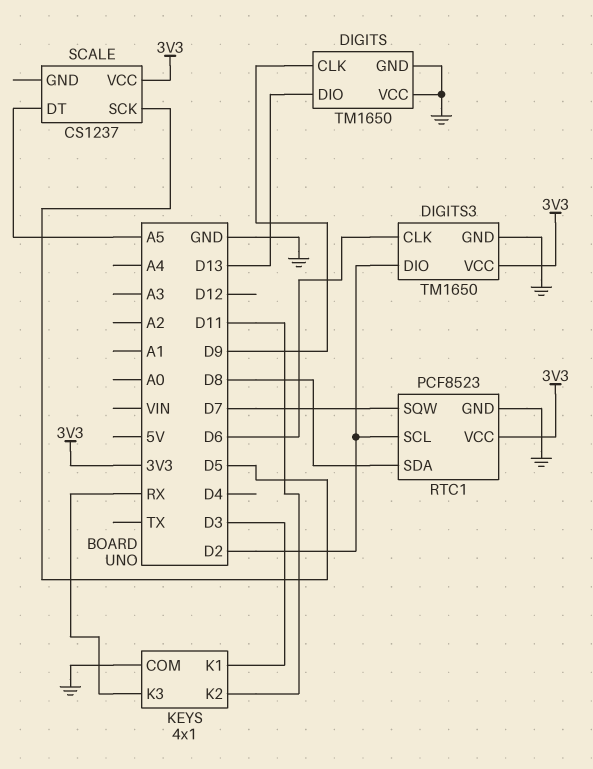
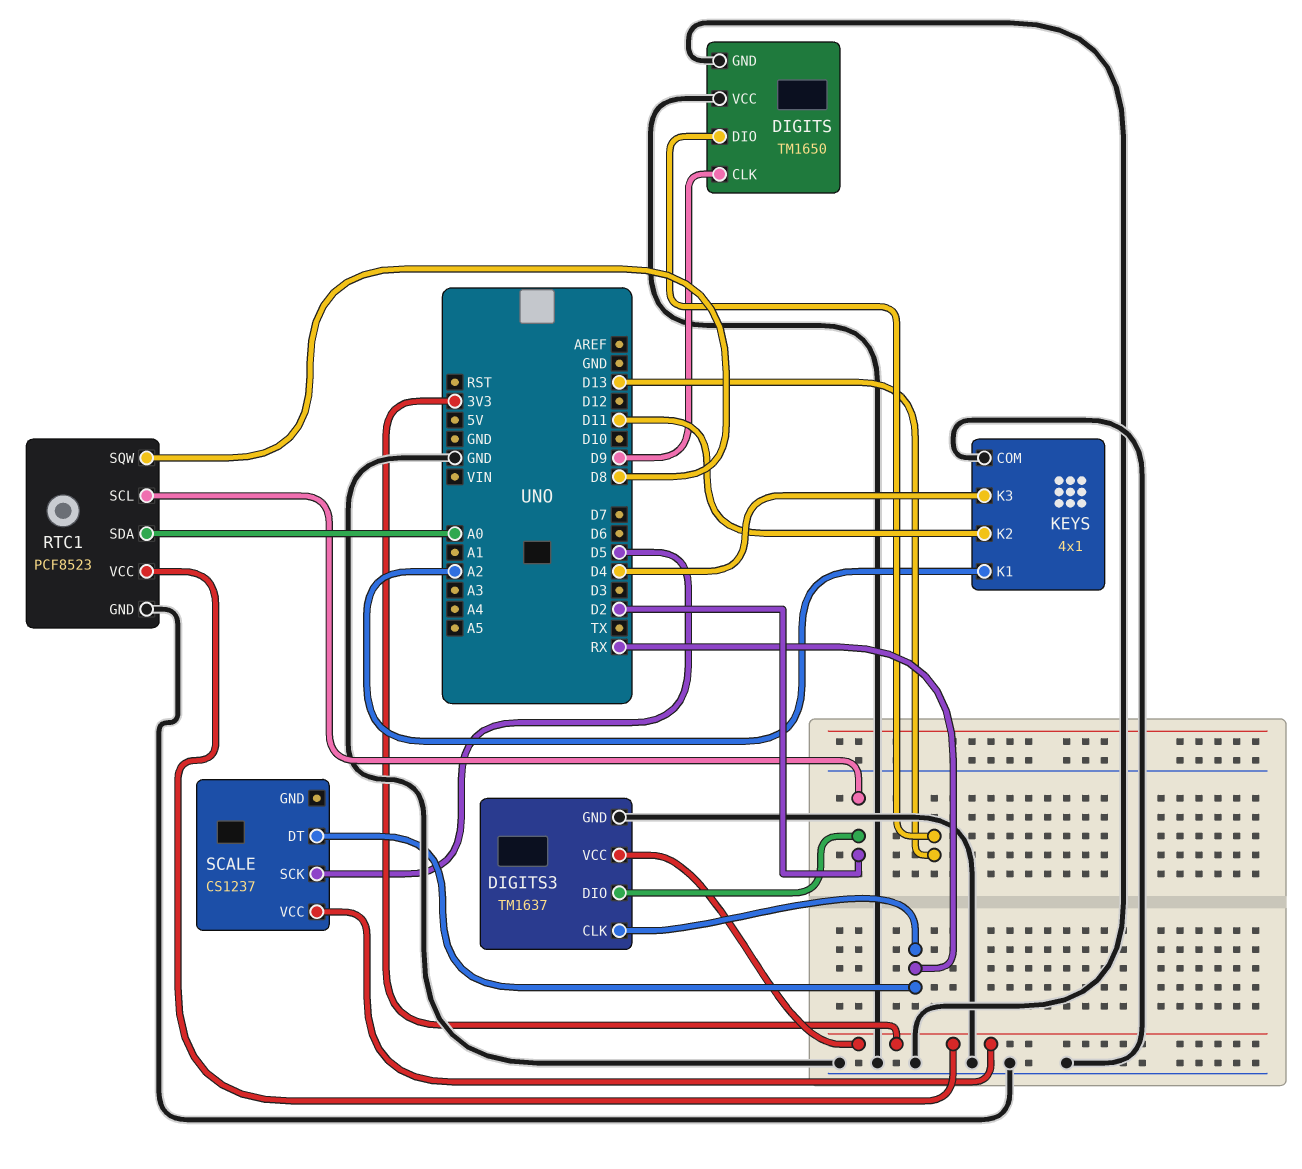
DIGITS3: TM1650 -> TM1637
DIGITS3 pin CLK: D6 -> RX
KEYS pin K1: D3 -> A2
KEYS pin K3: RX -> D4
RTC1 pin SDA: D8 -> A0
RTC1 pin SQW: D7 -> D8
SCALE pin DT: A5 -> RX

